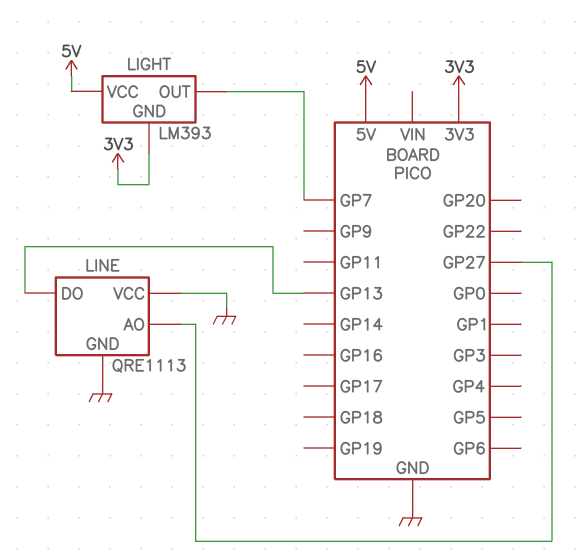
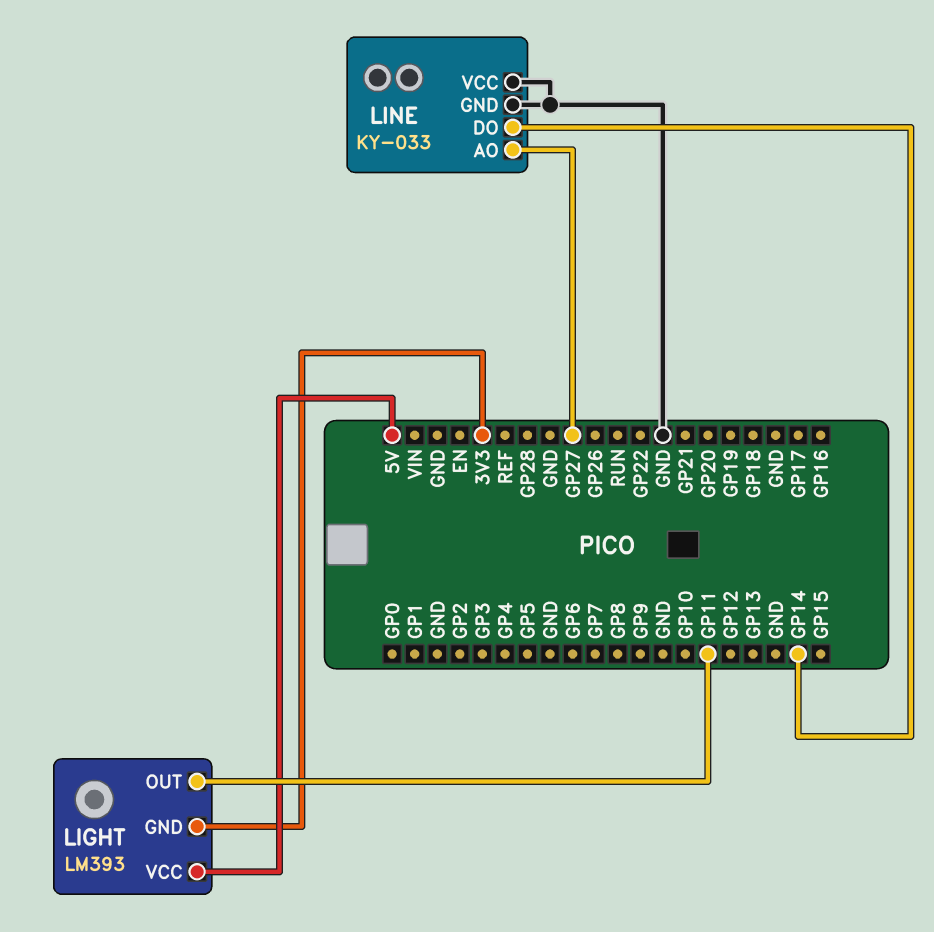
LIGHT pin OUT: GP7 -> GP11
LINE: QRE1113 -> KY-033
LINE pin DO: GP13 -> GP14

